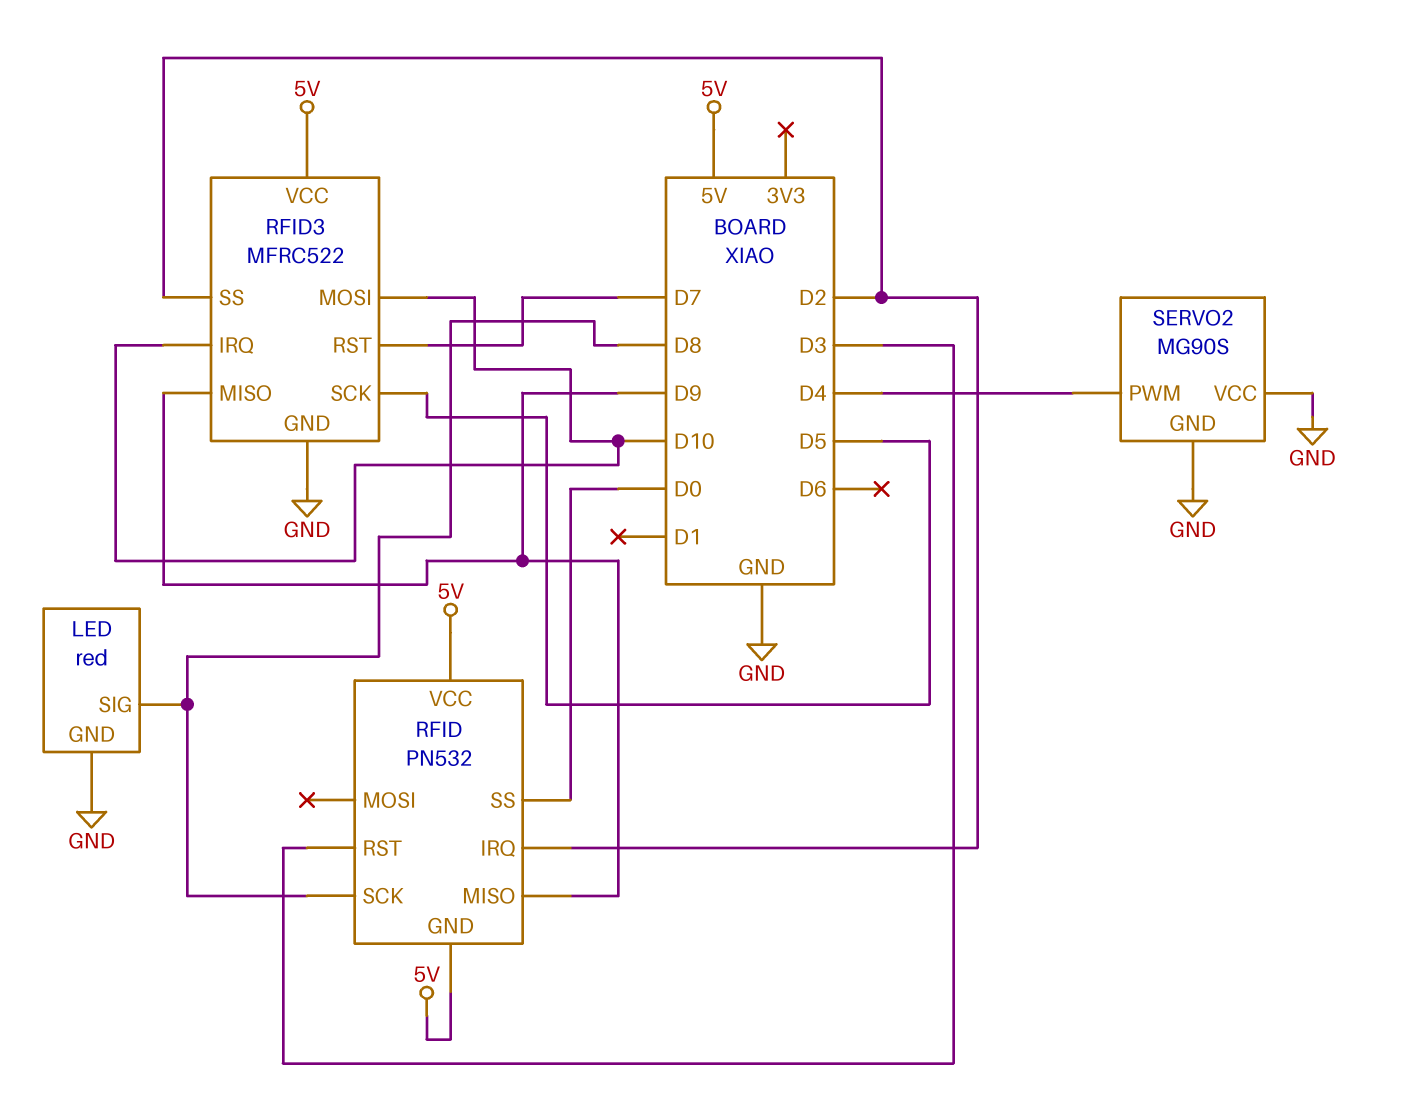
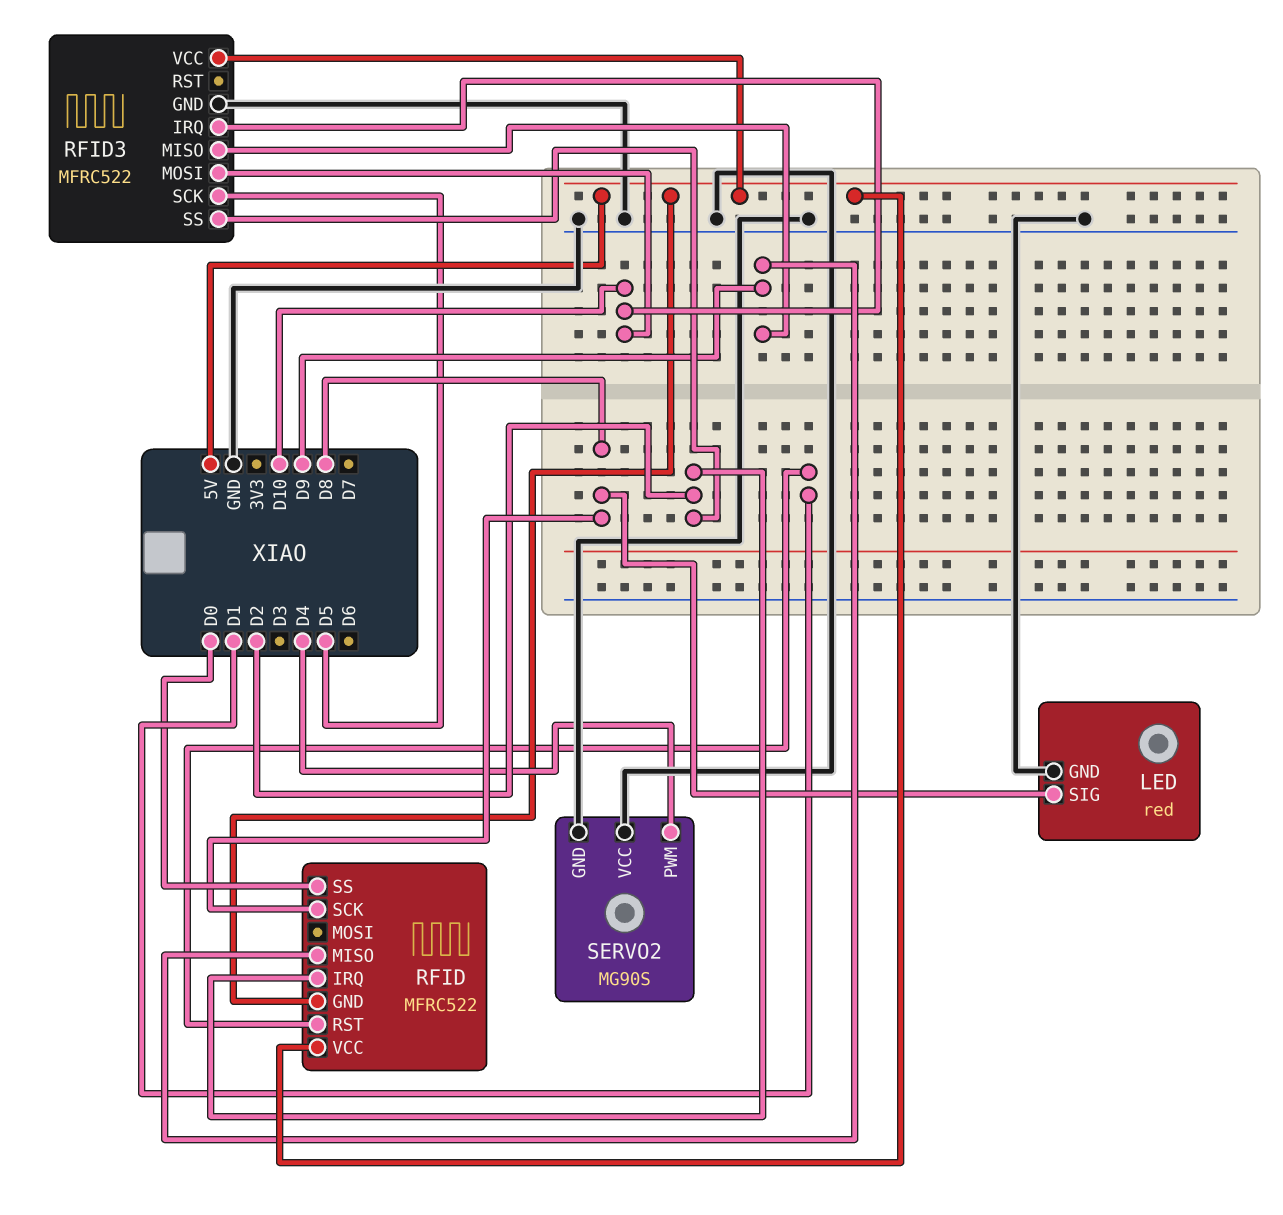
RFID: PN532 -> MFRC522
RFID pin RST: D3 -> D1
RFID3 pin RST: D7 -> none

